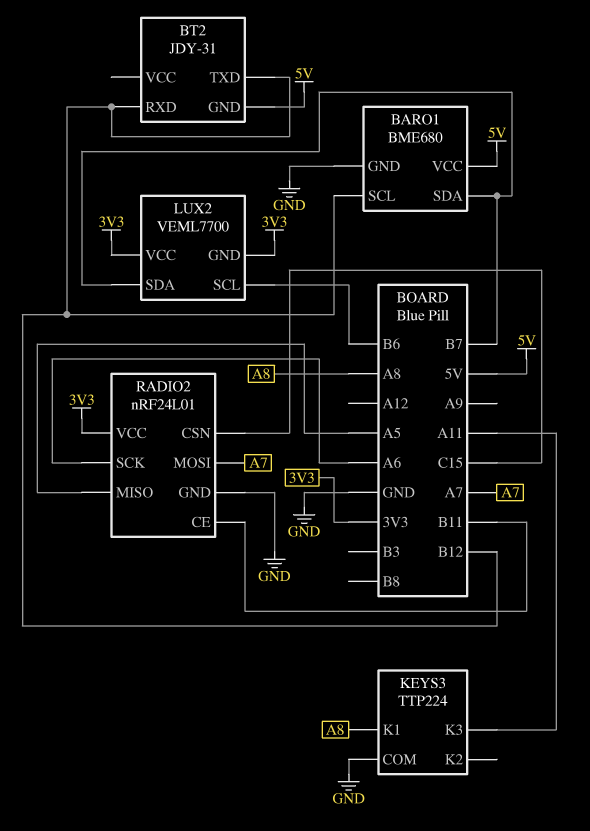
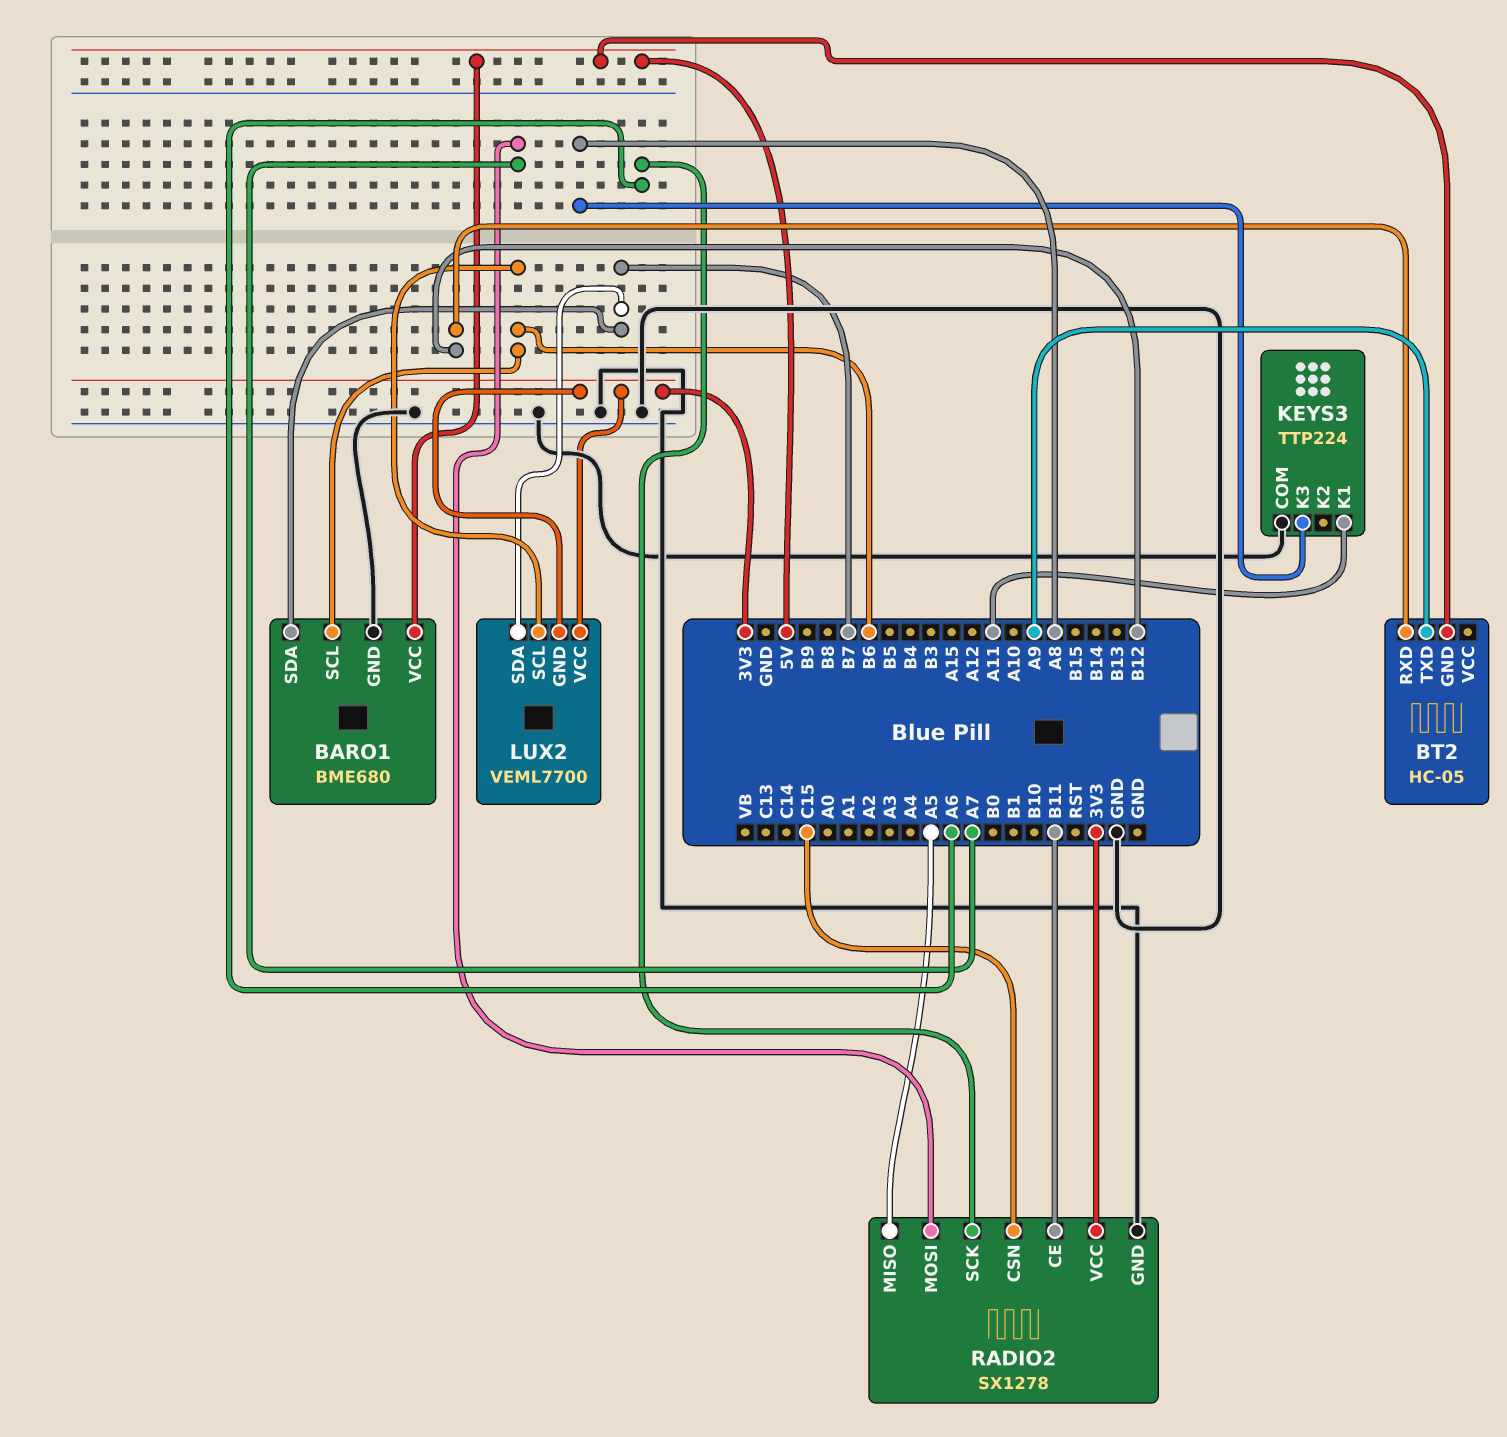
BARO1 pin SCL: B12 -> B6
BT2: JDY-31 -> HC-05
BT2 pin TXD: B12 -> A9
KEYS3 pin K1: A8 -> A11
KEYS3 pin K3: A11 -> A8
RADIO2: nRF24L01 -> SX1278

